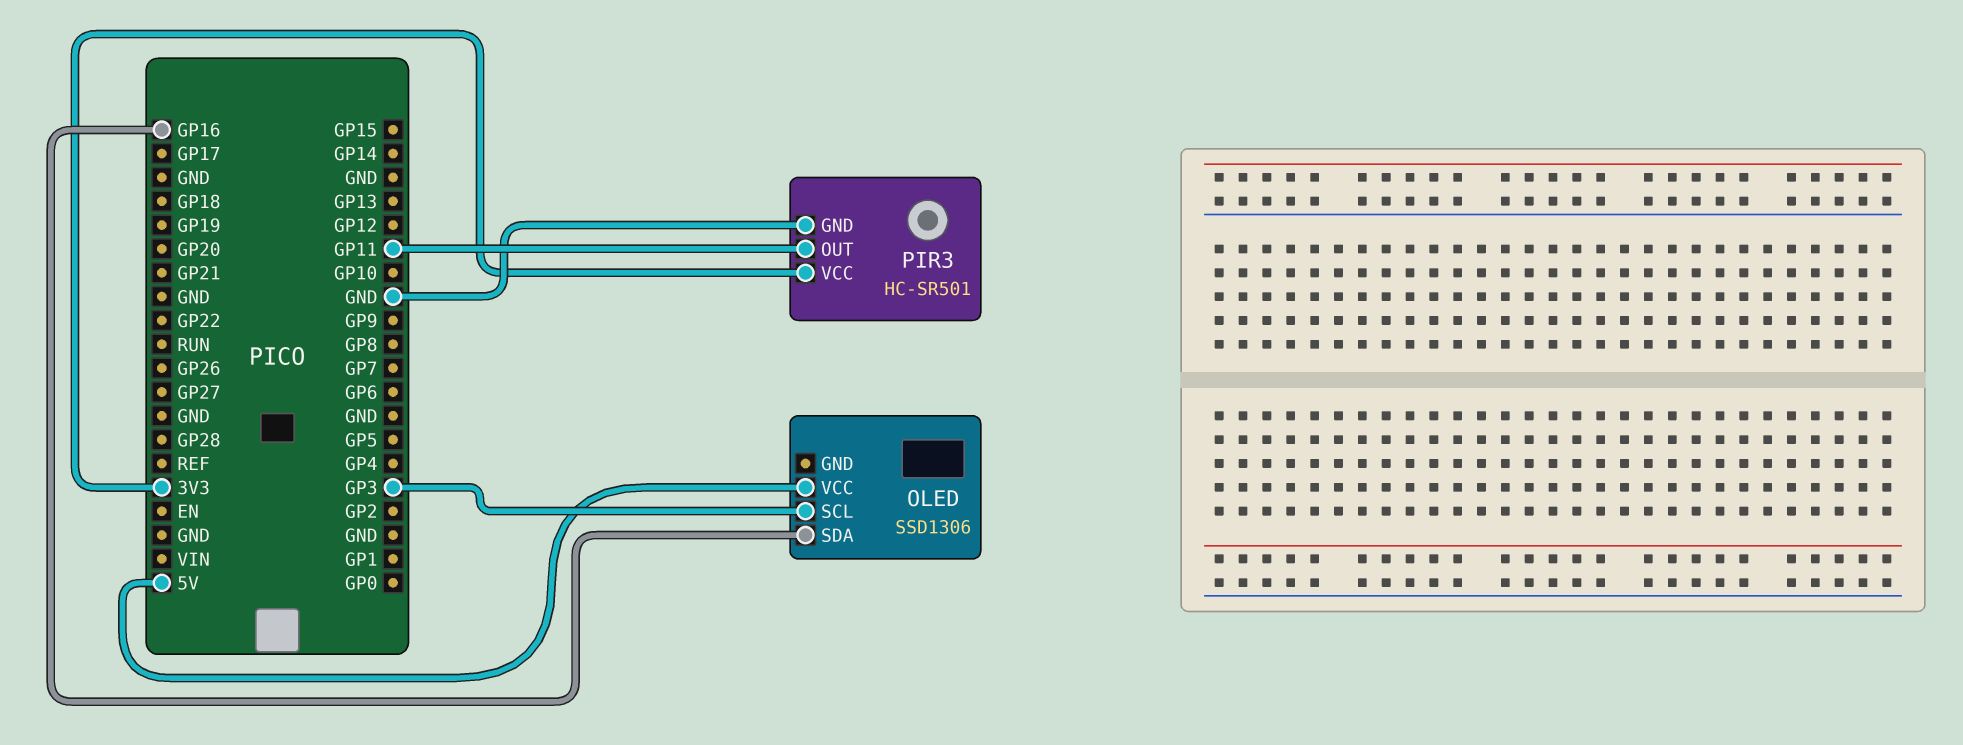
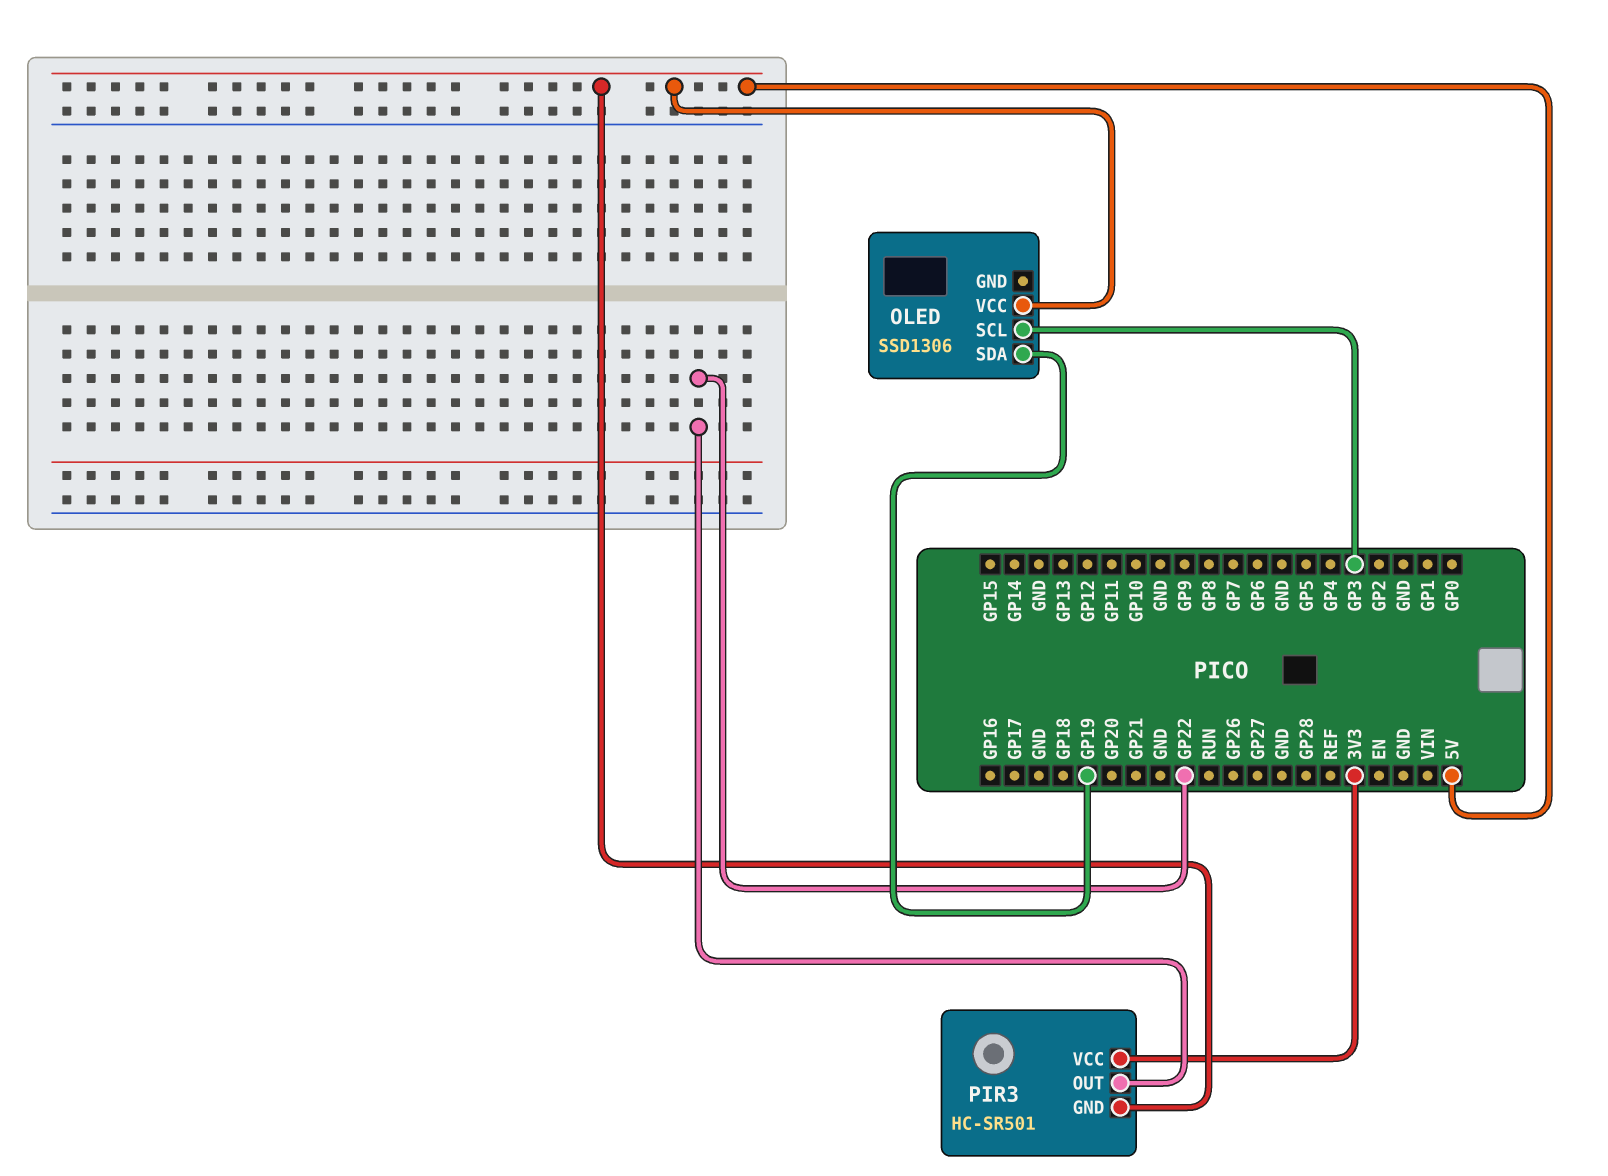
OLED pin SDA: GP16 -> GP19
PIR3 pin GND: GND -> 5V
PIR3 pin OUT: GP11 -> GP22

